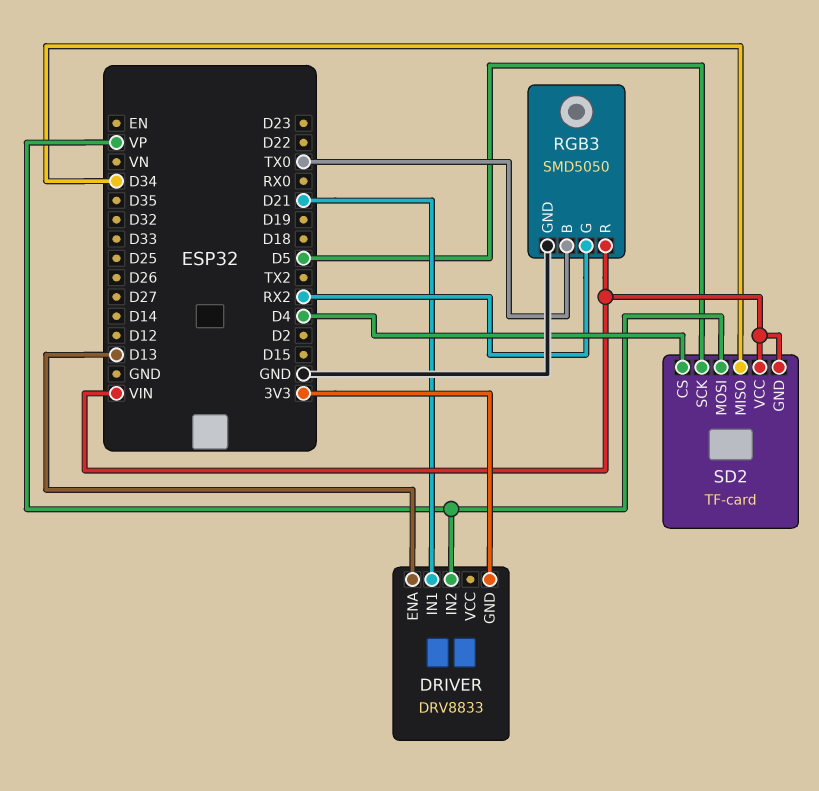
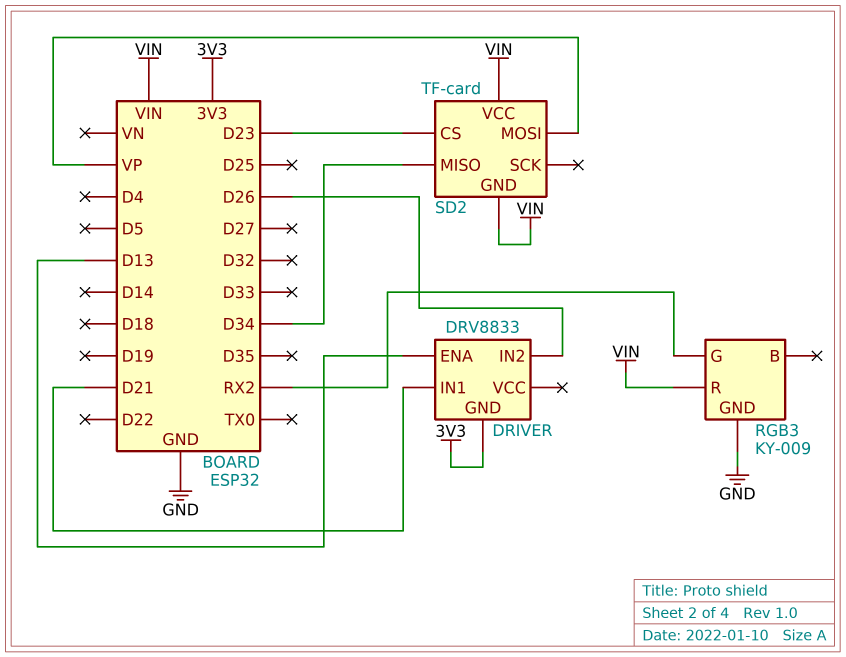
DRIVER pin IN2: VP -> D26
RGB3: SMD5050 -> KY-009
RGB3 pin B: TX0 -> none
SD2 pin CS: D4 -> D23
SD2 pin SCK: D5 -> none

